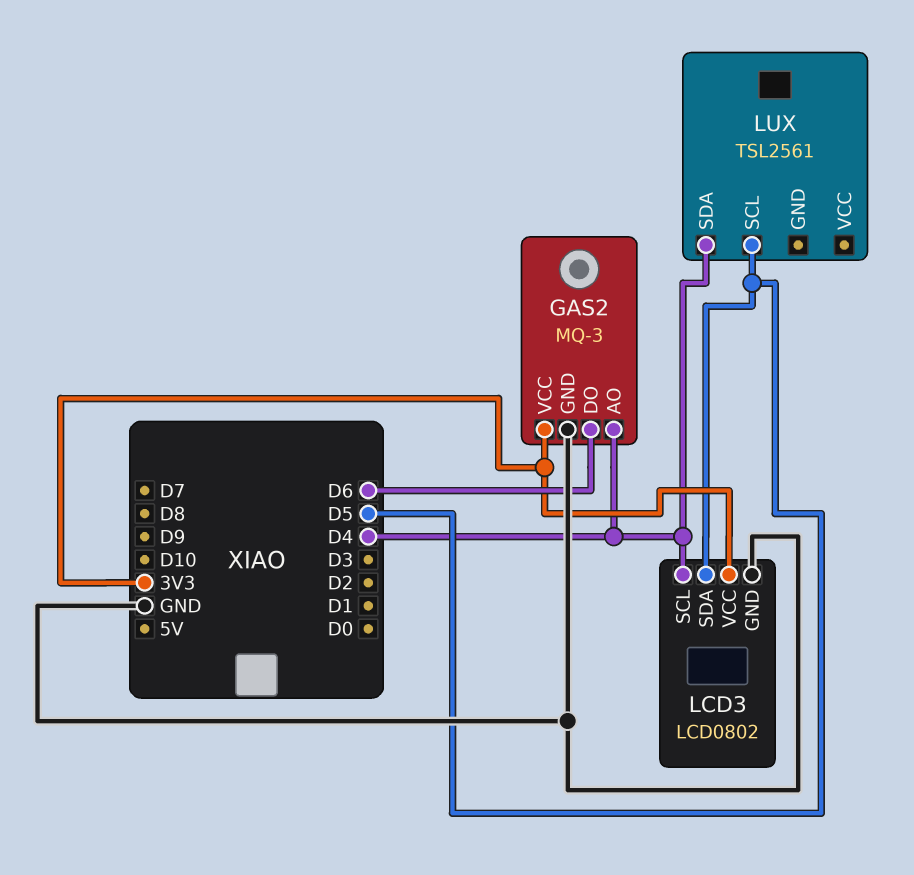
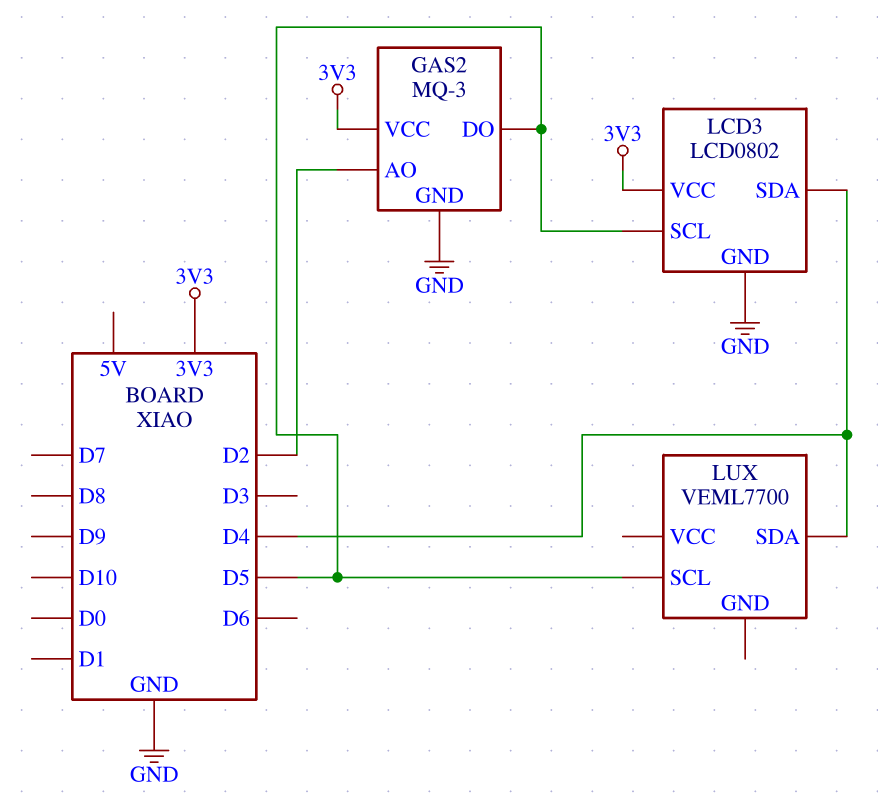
GAS2 pin AO: D4 -> D2
GAS2 pin DO: D6 -> D5
LCD3 pin SCL: D4 -> D5
LCD3 pin SDA: D5 -> D4
LUX: TSL2561 -> VEML7700

